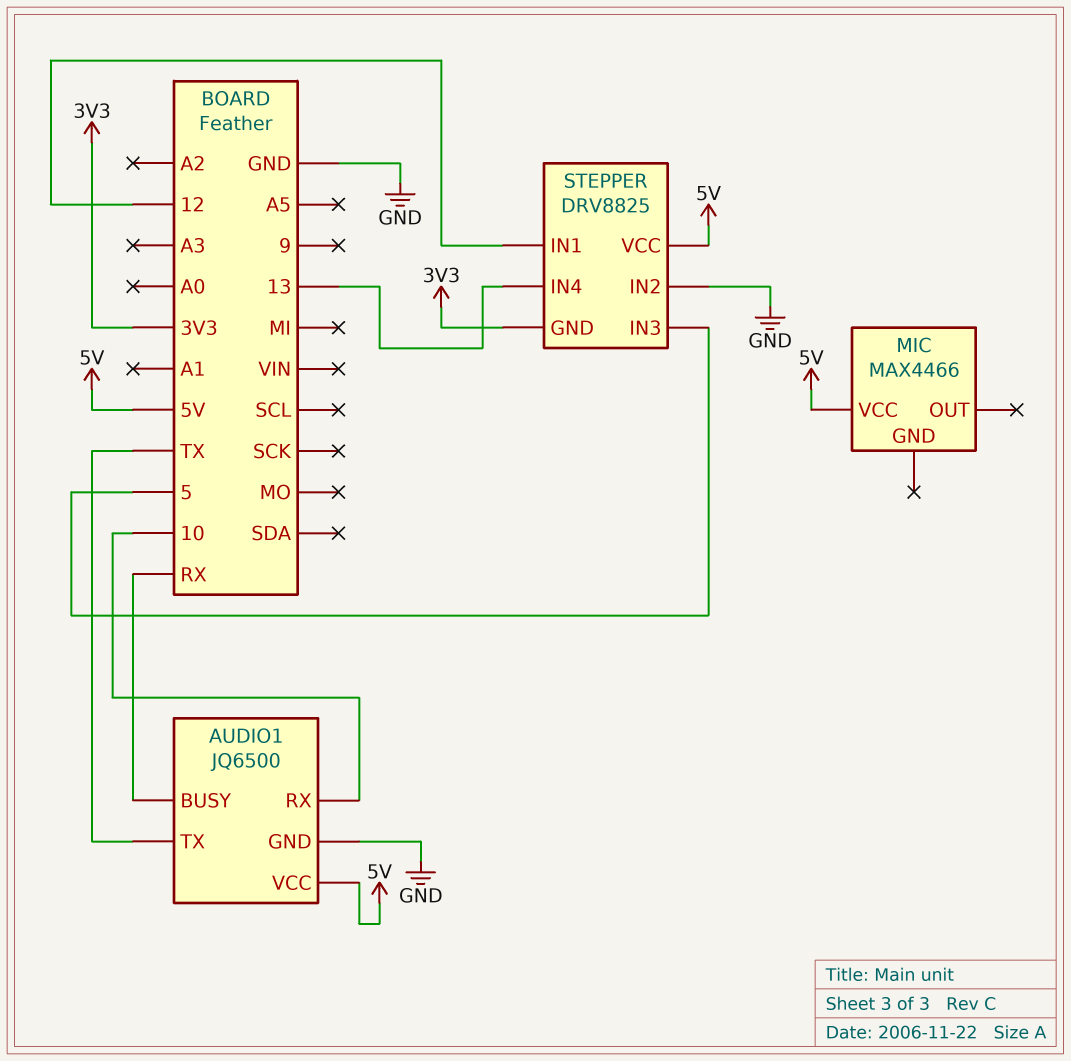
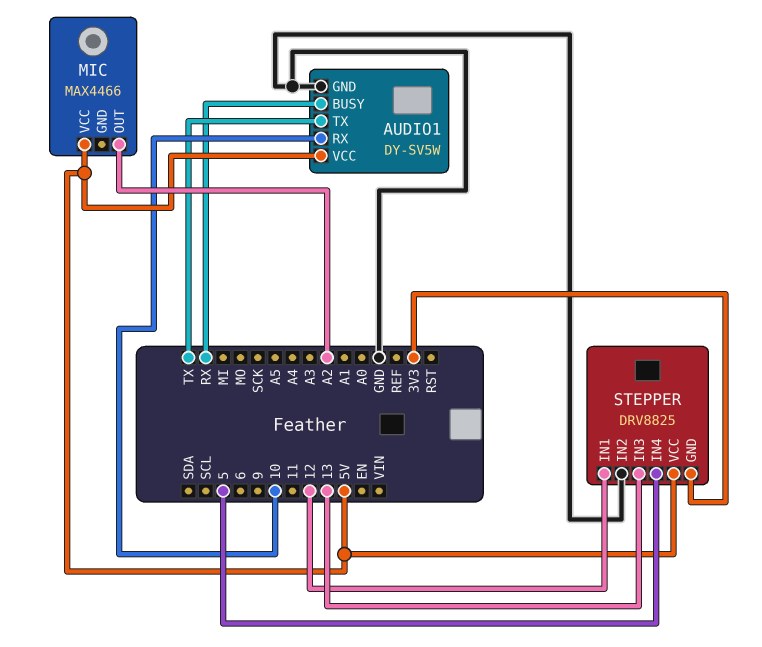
AUDIO1: JQ6500 -> DY-SV5W
MIC pin OUT: none -> A2
STEPPER pin IN3: 5 -> 13
STEPPER pin IN4: 13 -> 5

